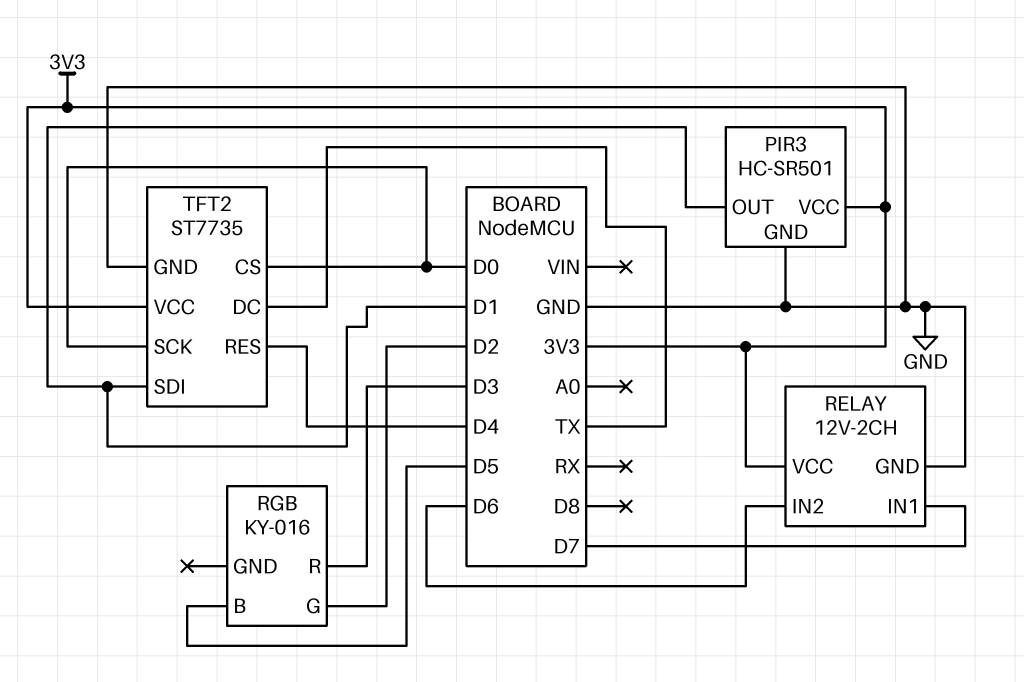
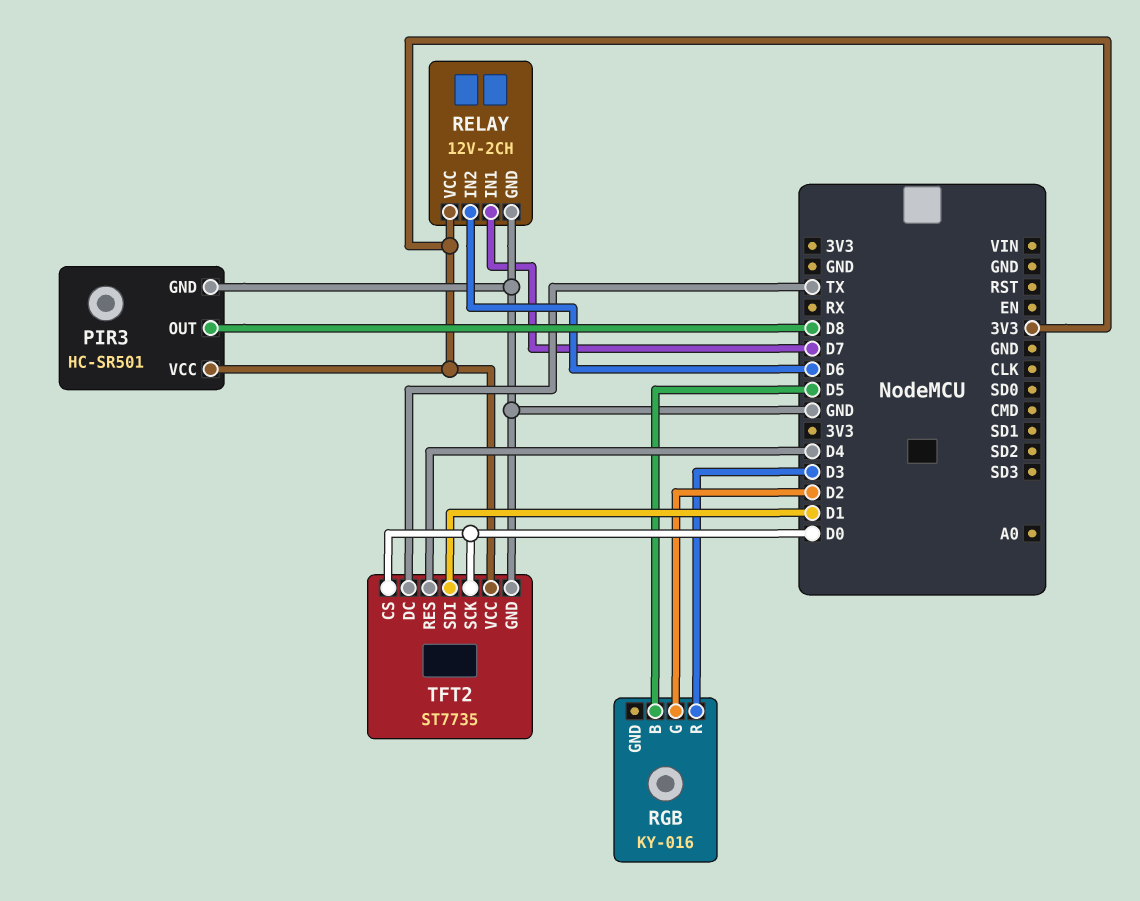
PIR3 pin OUT: D1 -> D8

